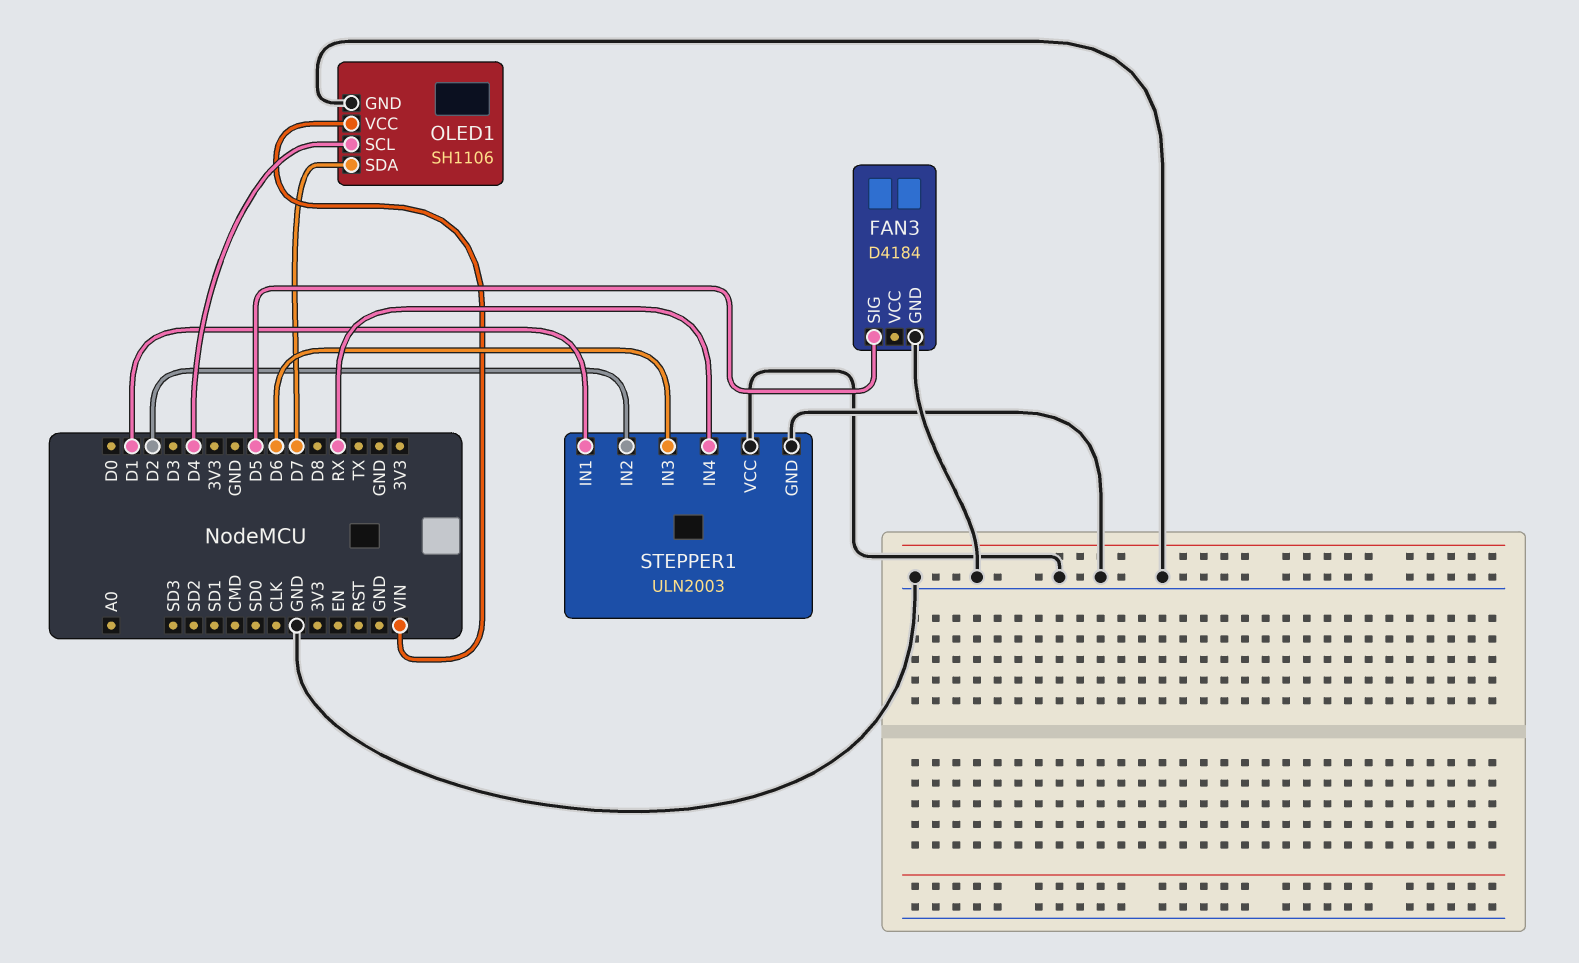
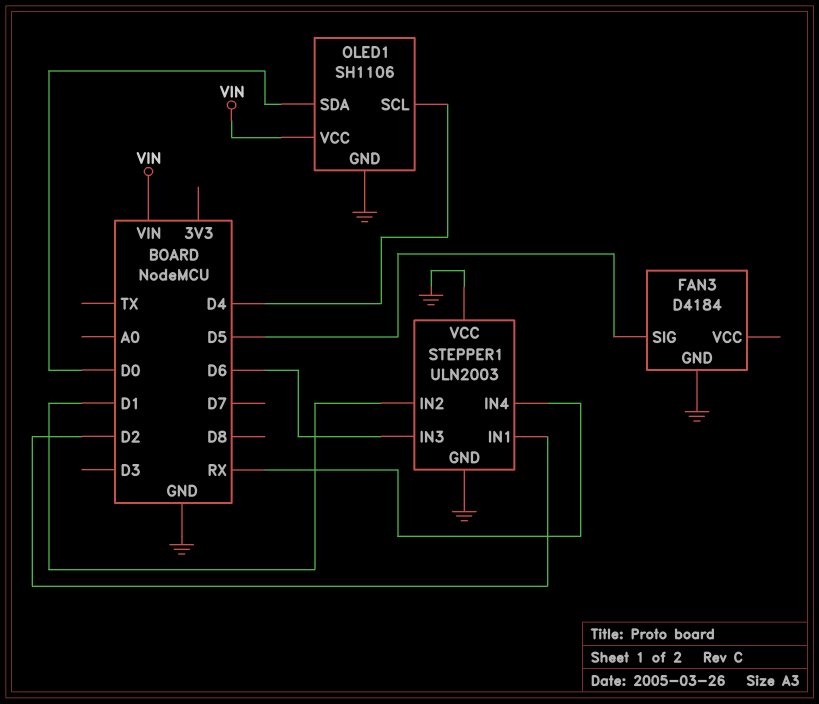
OLED1 pin SDA: D7 -> D0
STEPPER1 pin IN1: D1 -> D2
STEPPER1 pin IN2: D2 -> D1

